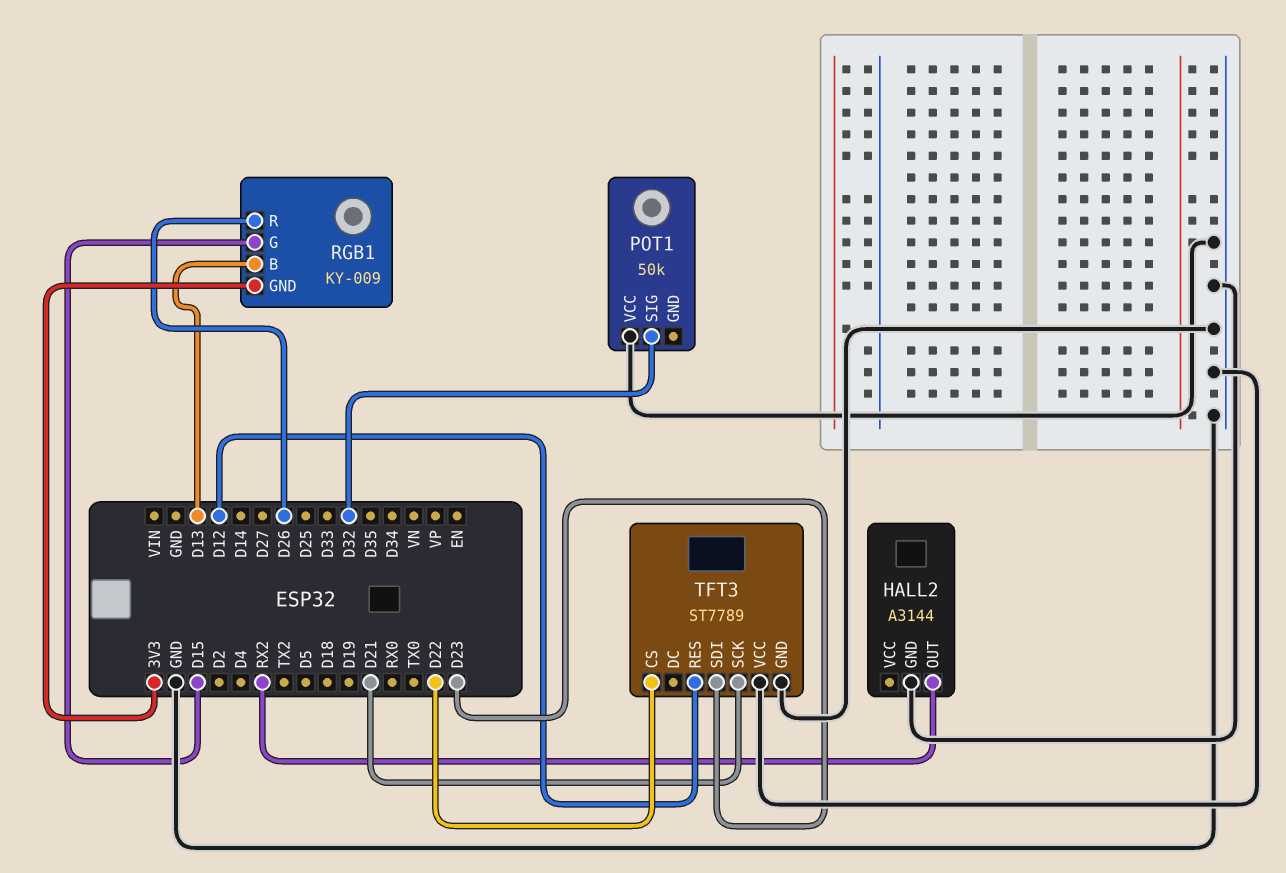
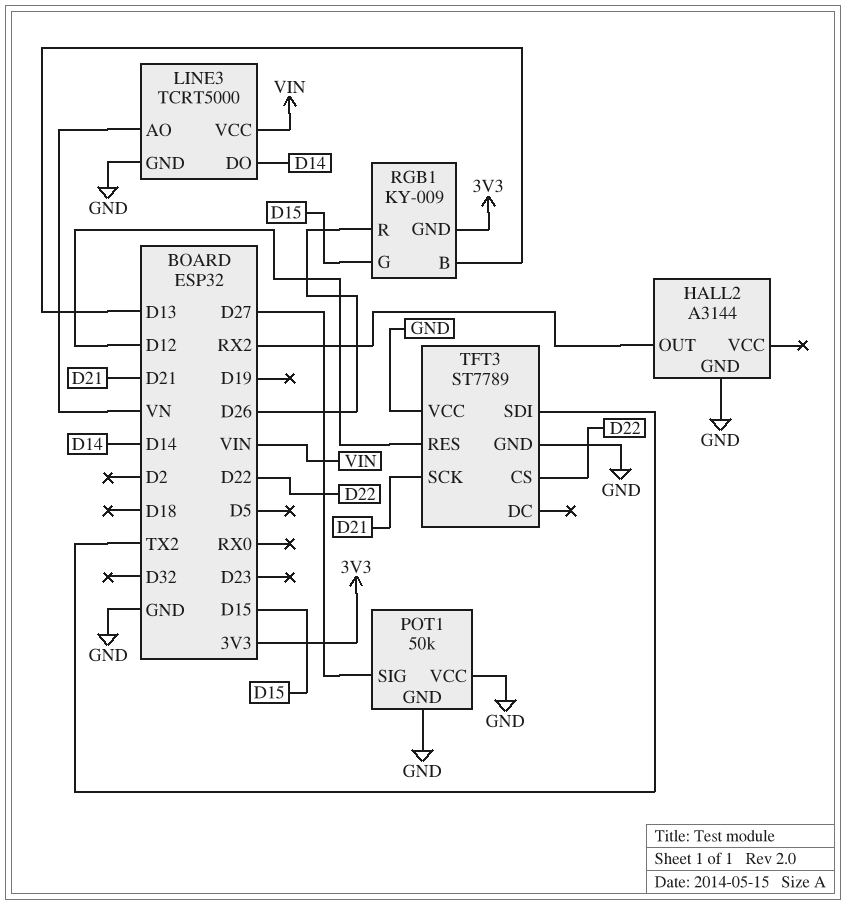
LINE3: none -> TCRT5000
LINE3 pin AO: none -> VN
LINE3 pin DO: none -> D14
LINE3 pin GND: none -> GND
LINE3 pin VCC: none -> VIN
POT1 pin GND: none -> GND
POT1 pin SIG: D32 -> D27
TFT3 pin SDI: D23 -> TX2

